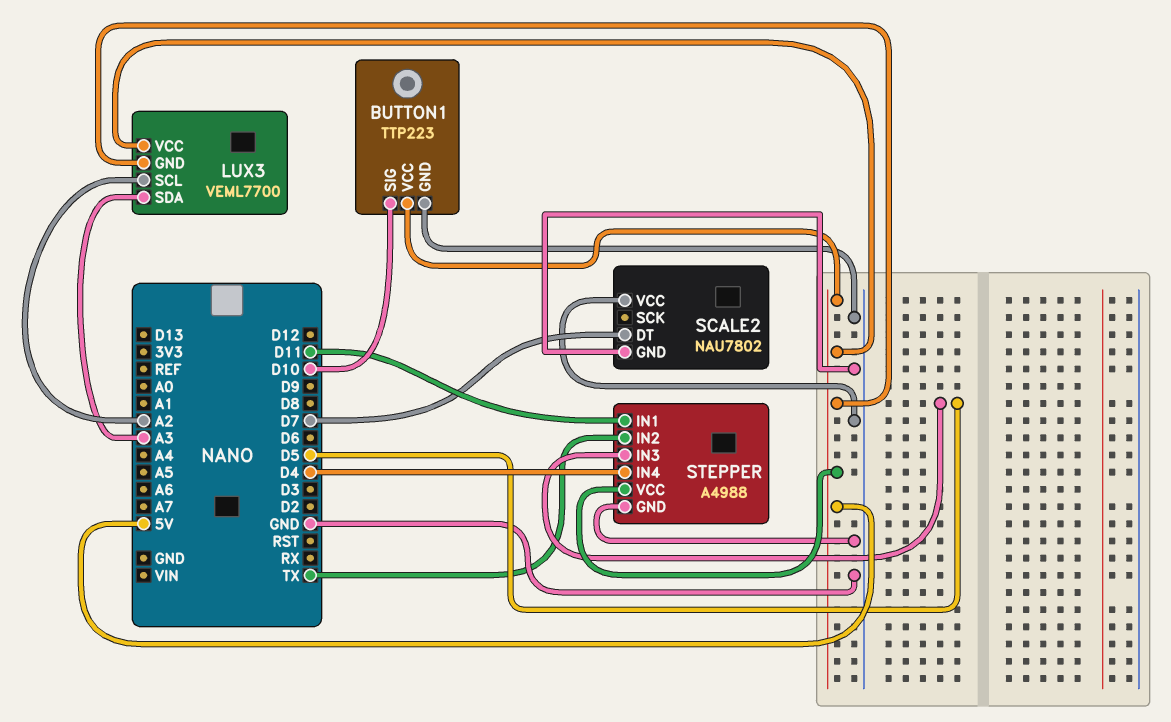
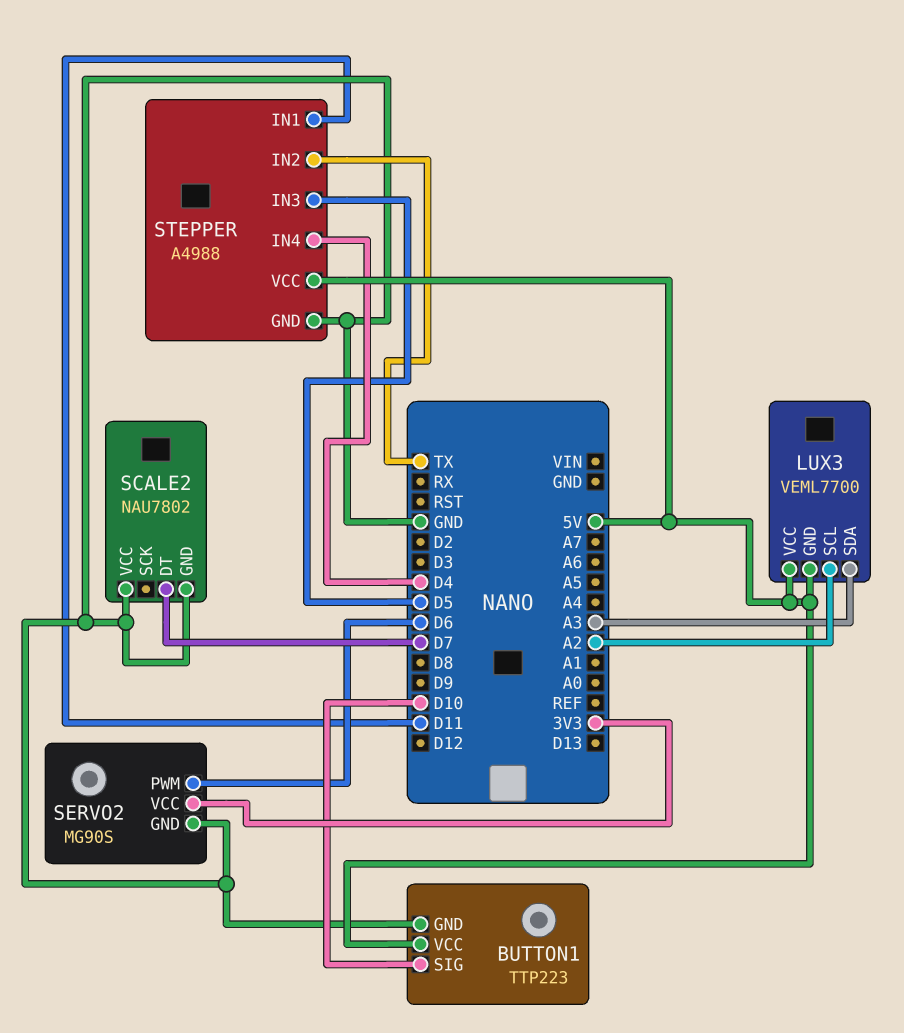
SERVO2: none -> MG90S
SERVO2 pin GND: none -> GND
SERVO2 pin PWM: none -> D6
SERVO2 pin VCC: none -> 3V3

